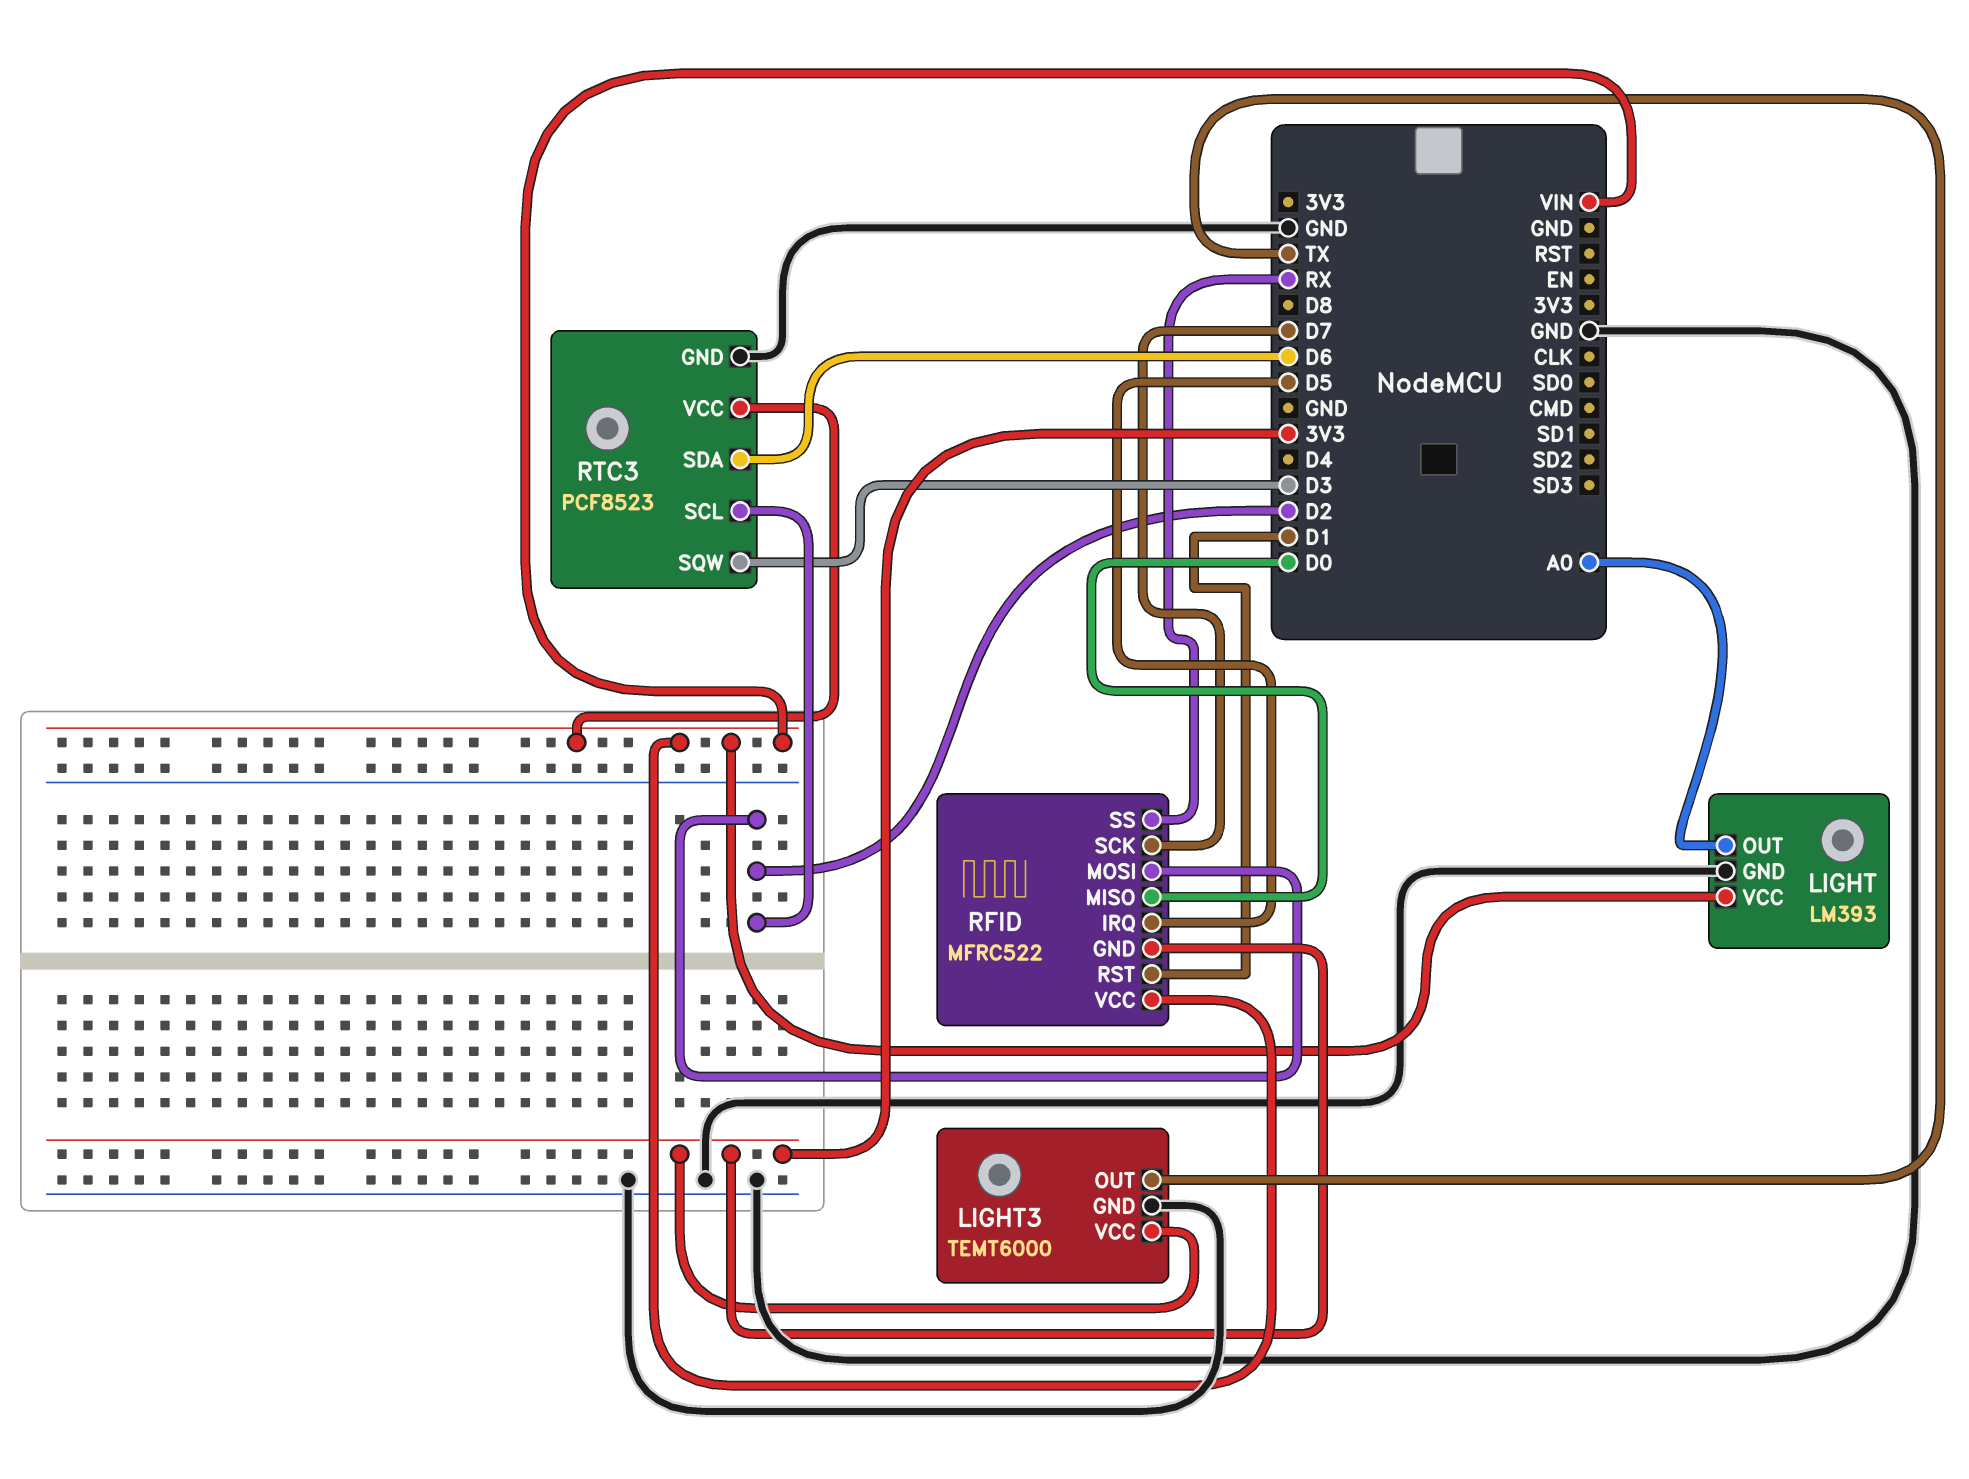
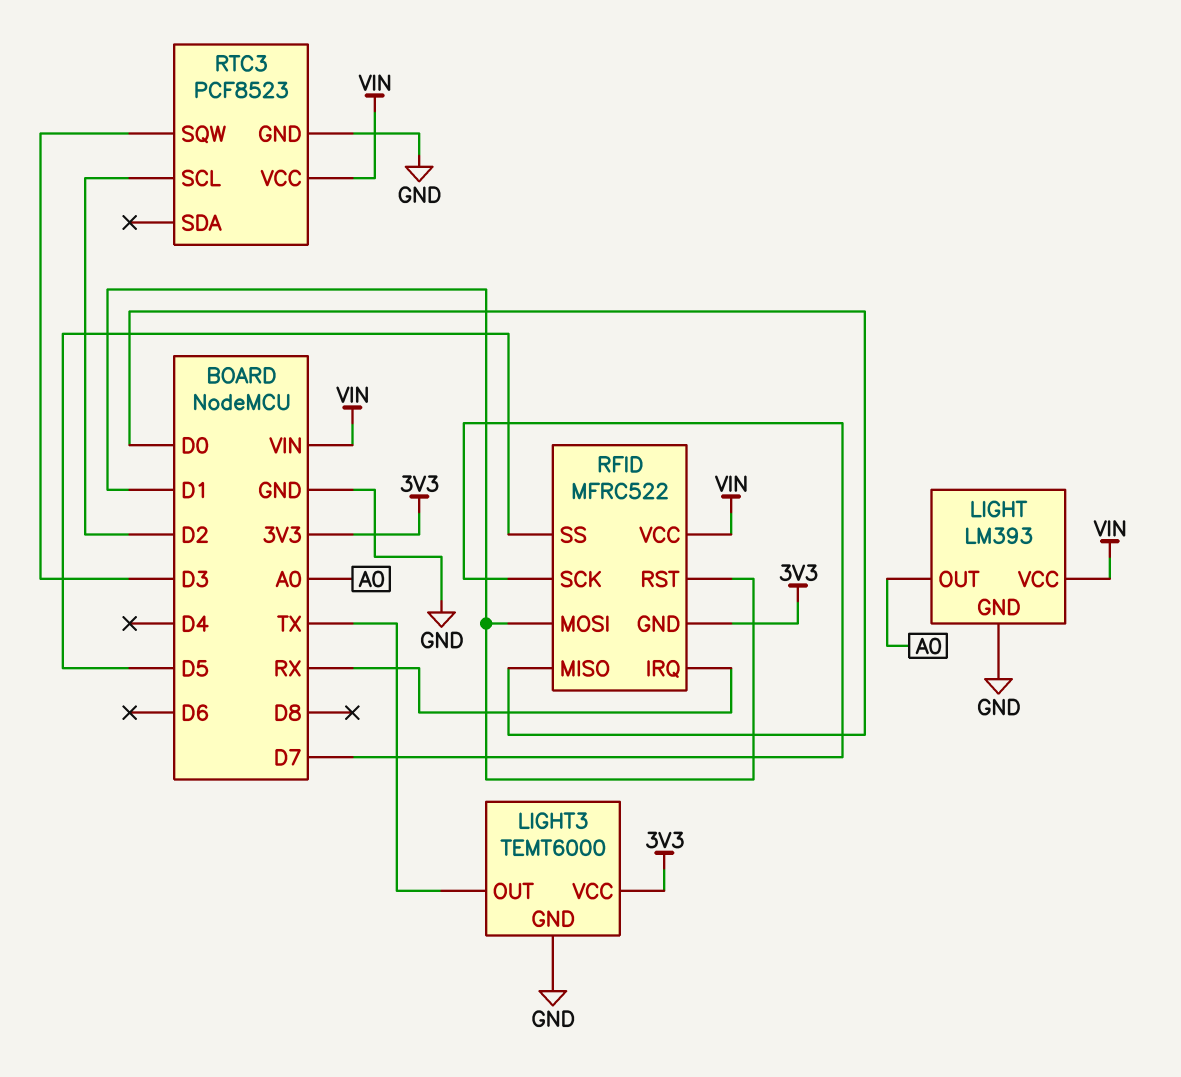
RFID pin IRQ: D5 -> RX
RFID pin MOSI: D2 -> D1
RFID pin SS: RX -> D5
RTC3 pin SDA: D6 -> none

